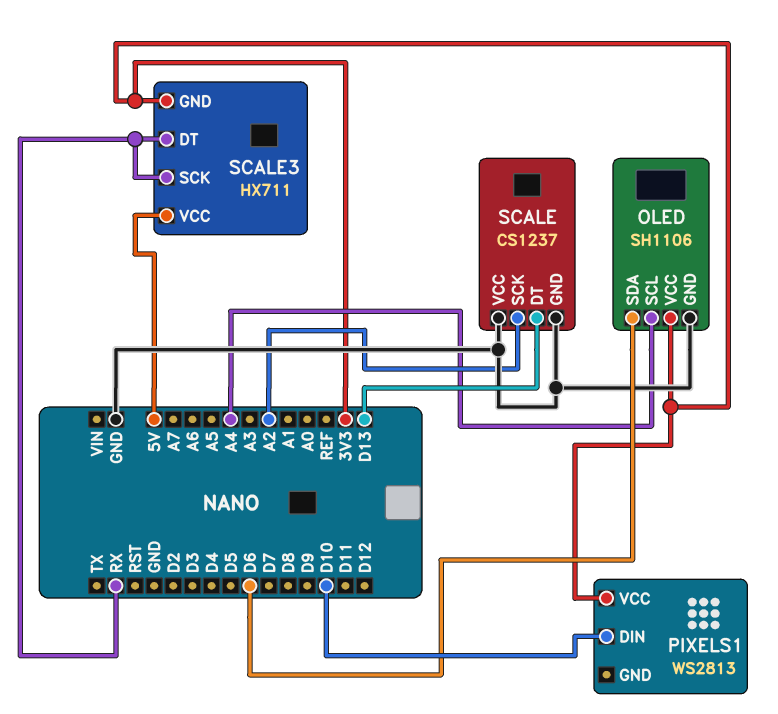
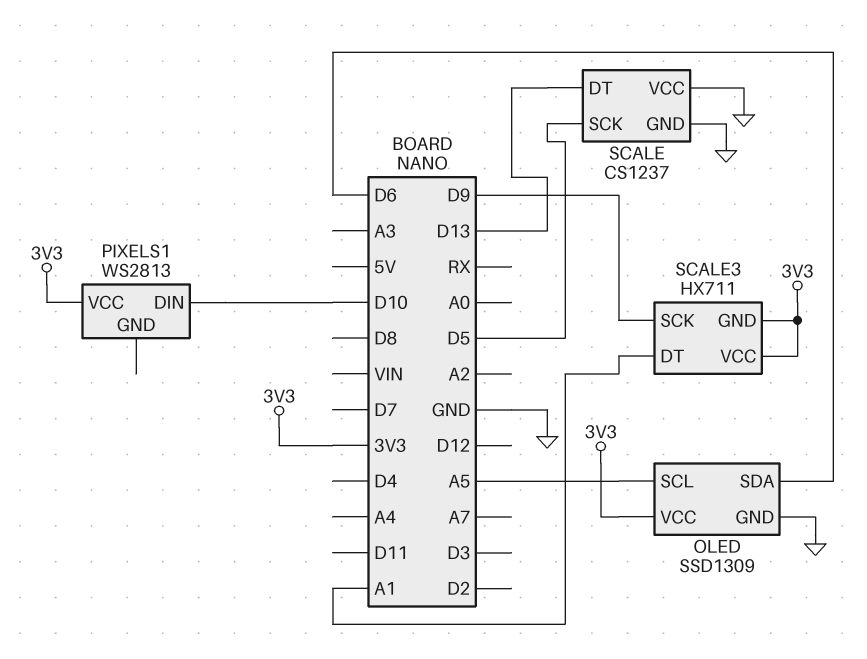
OLED: SH1106 -> SSD1309
OLED pin SCL: A4 -> A5
SCALE pin SCK: A2 -> D5
SCALE3 pin DT: RX -> A1
SCALE3 pin SCK: RX -> D9
SCALE3 pin VCC: 5V -> 3V3

